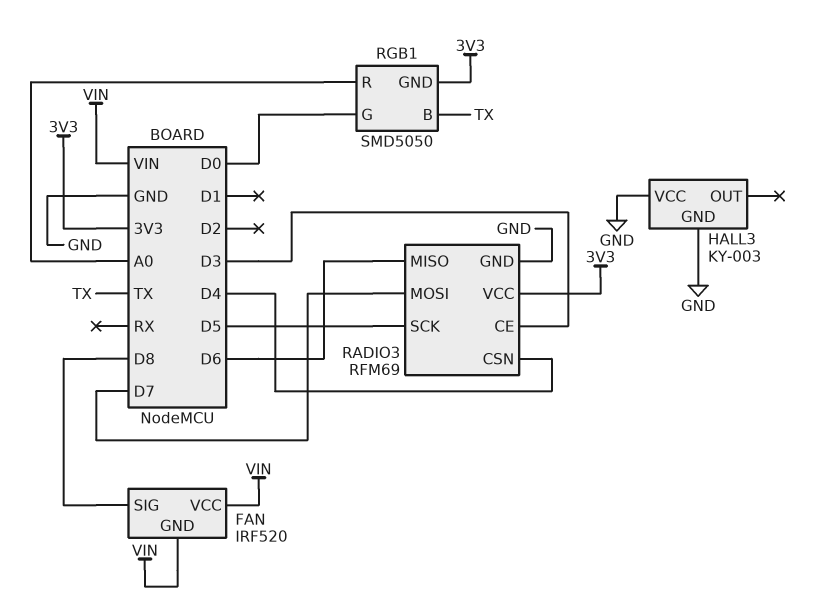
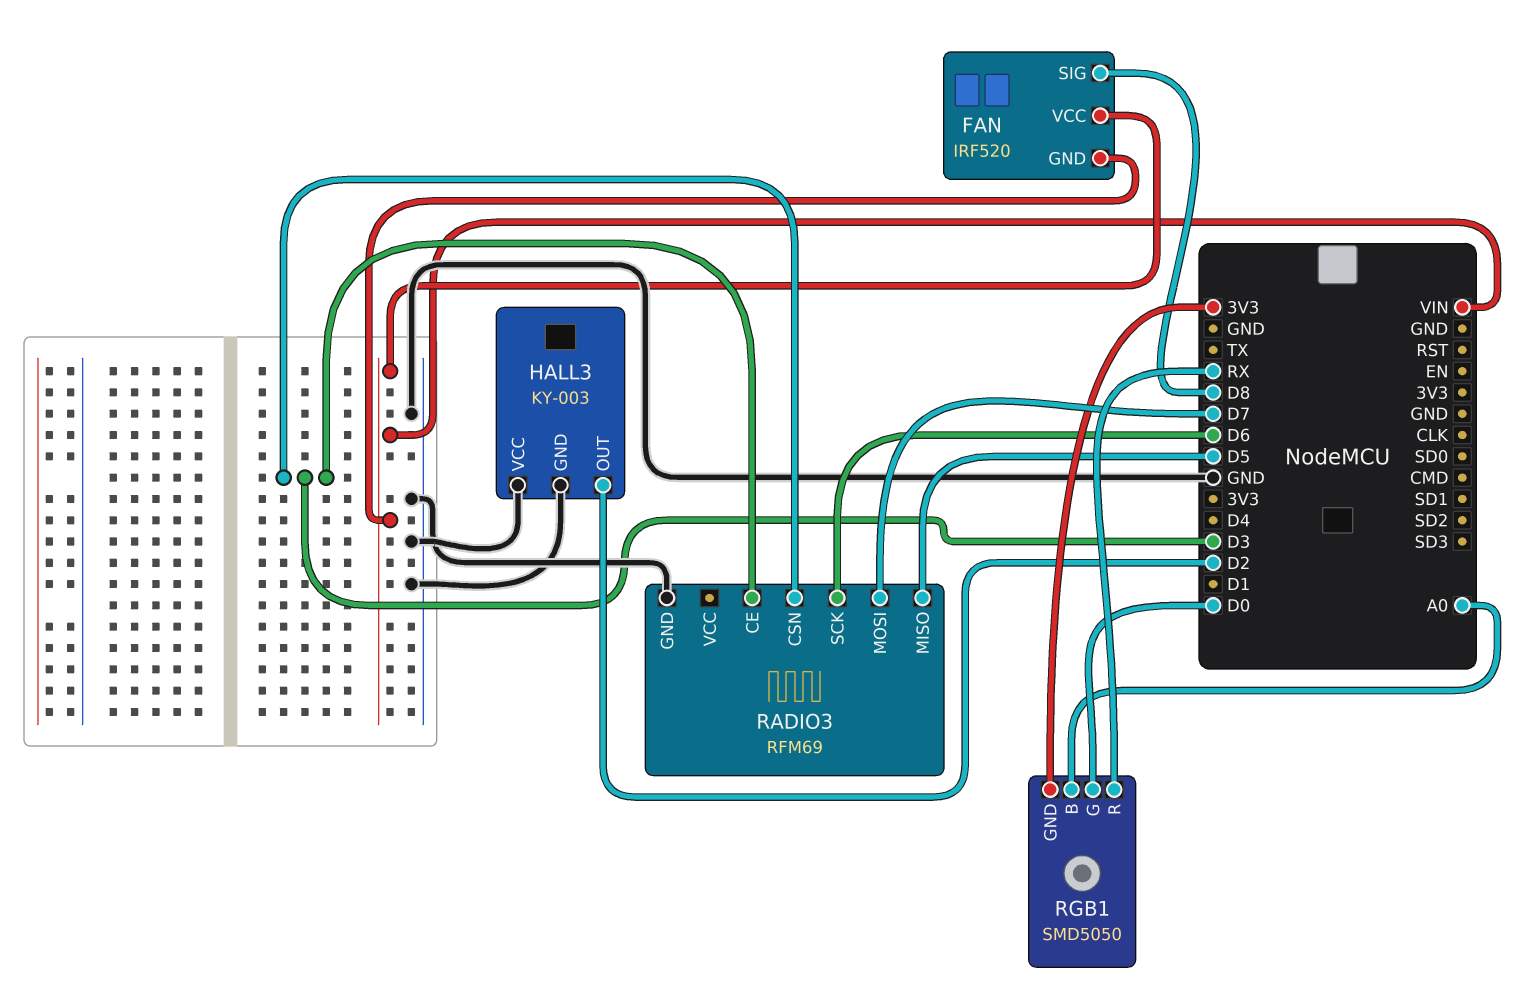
HALL3 pin OUT: none -> D2
RADIO3 pin CSN: D4 -> D3
RADIO3 pin MISO: D6 -> D5
RADIO3 pin SCK: D5 -> D6
RADIO3 pin VCC: 3V3 -> none
RGB1 pin B: TX -> A0
RGB1 pin R: A0 -> RX

